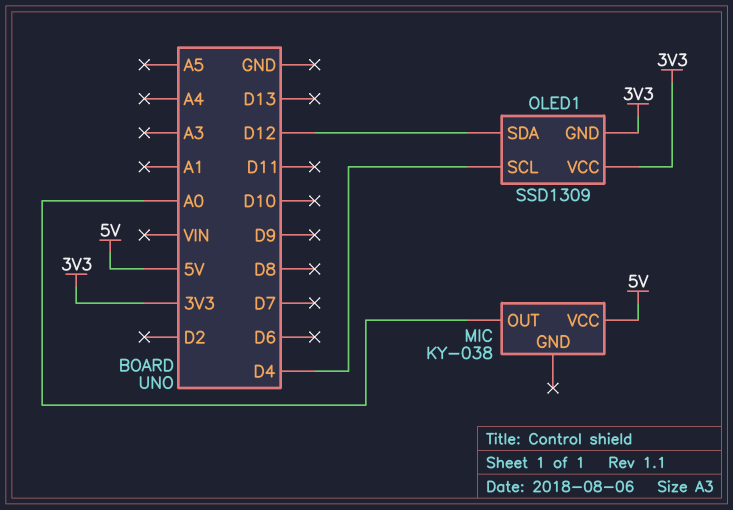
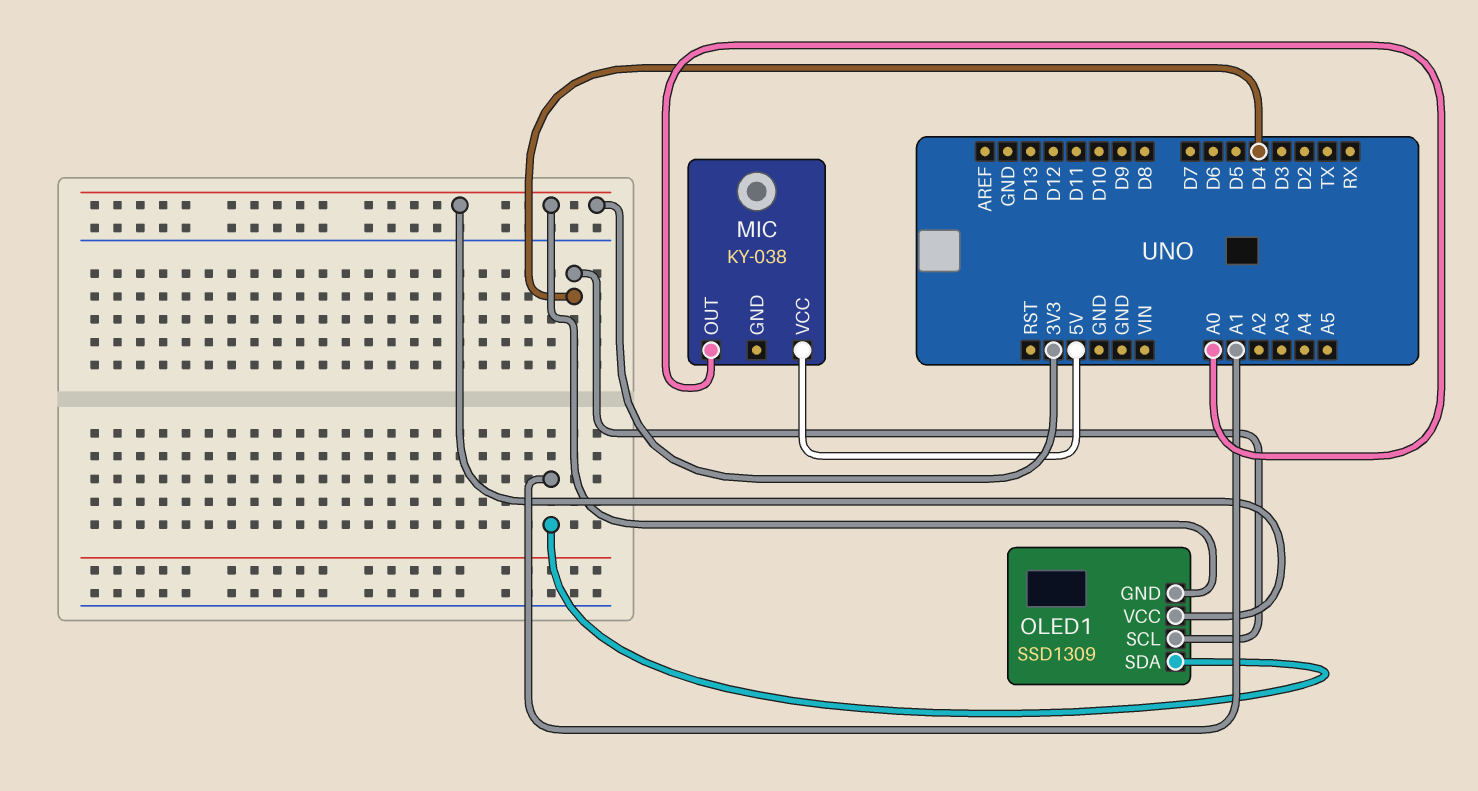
OLED1 pin SDA: D12 -> A1

